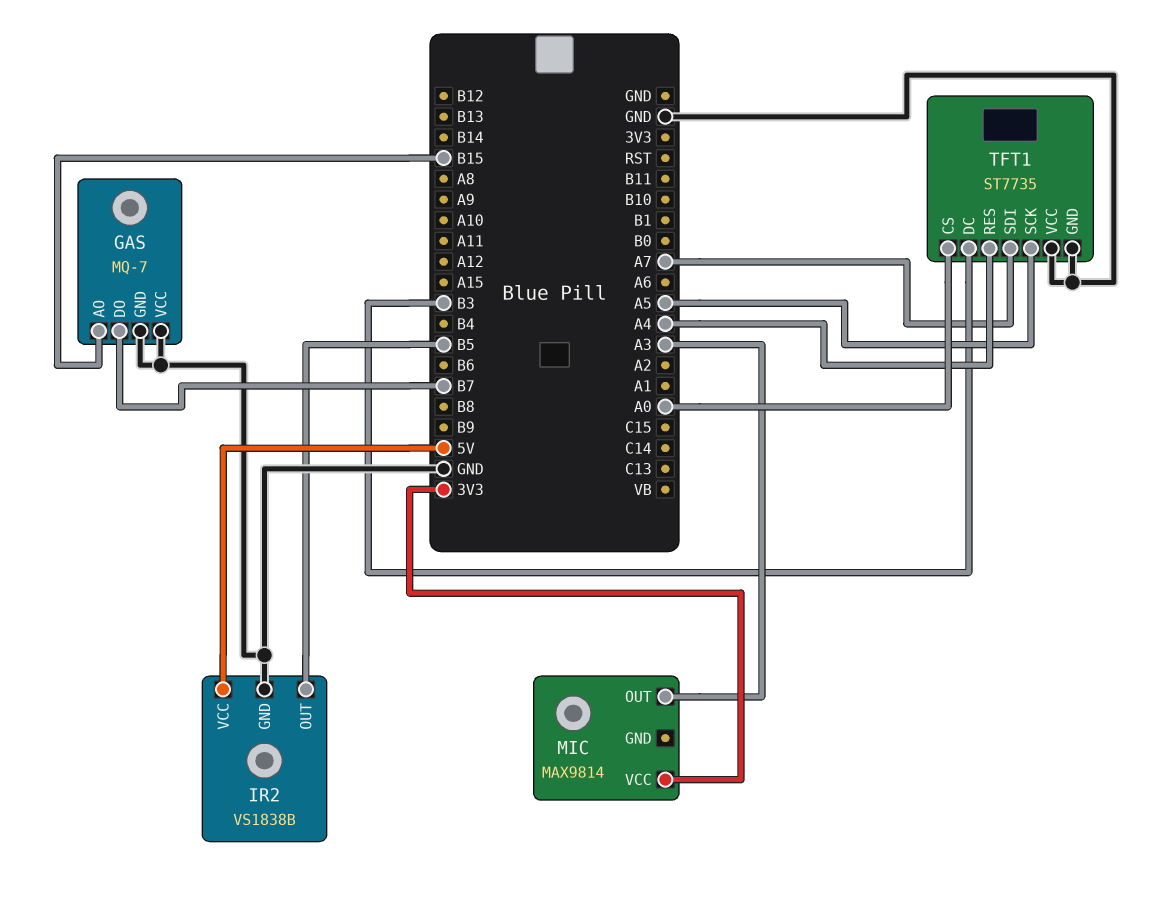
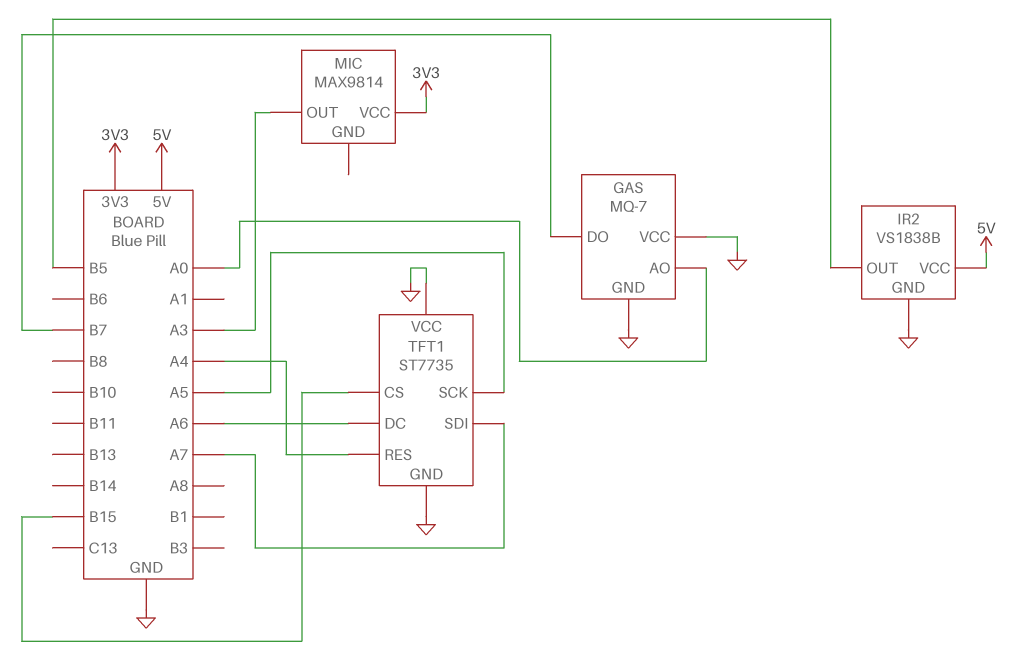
GAS pin AO: B15 -> A0
TFT1 pin CS: A0 -> B15
TFT1 pin DC: B3 -> A6

